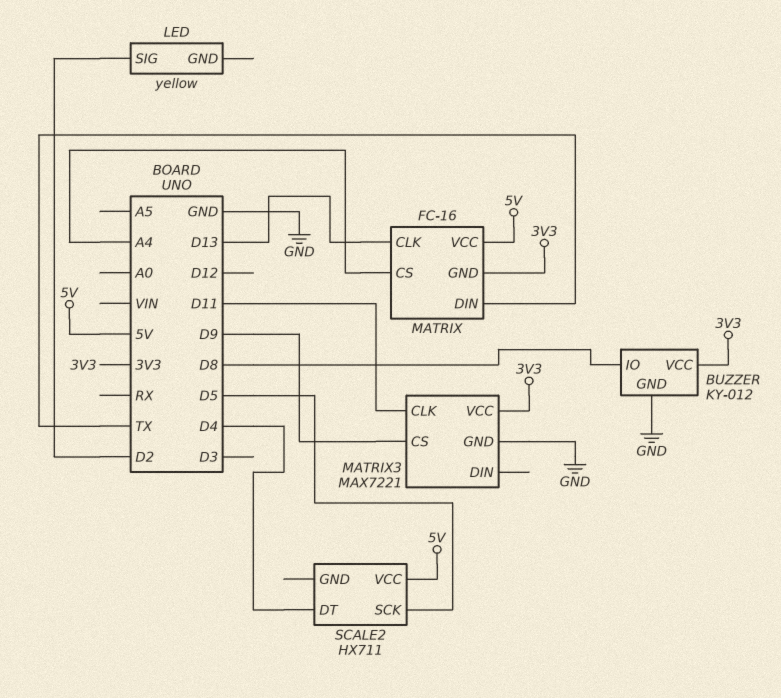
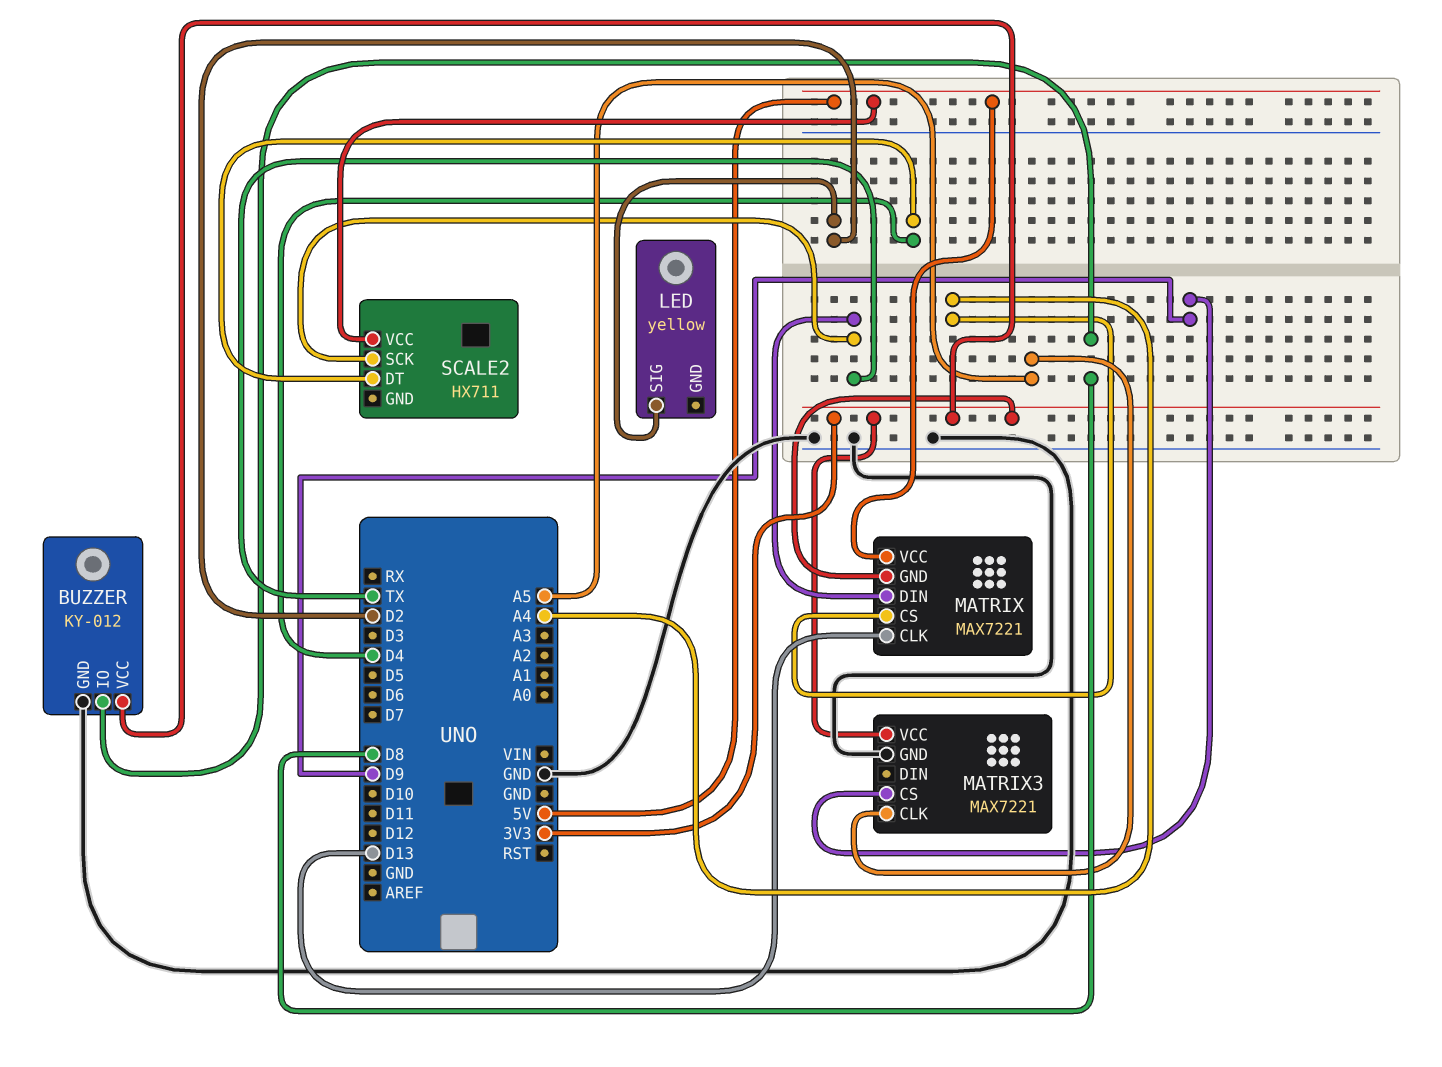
MATRIX: FC-16 -> MAX7221
MATRIX3 pin CLK: D11 -> A5
SCALE2 pin SCK: D5 -> TX

